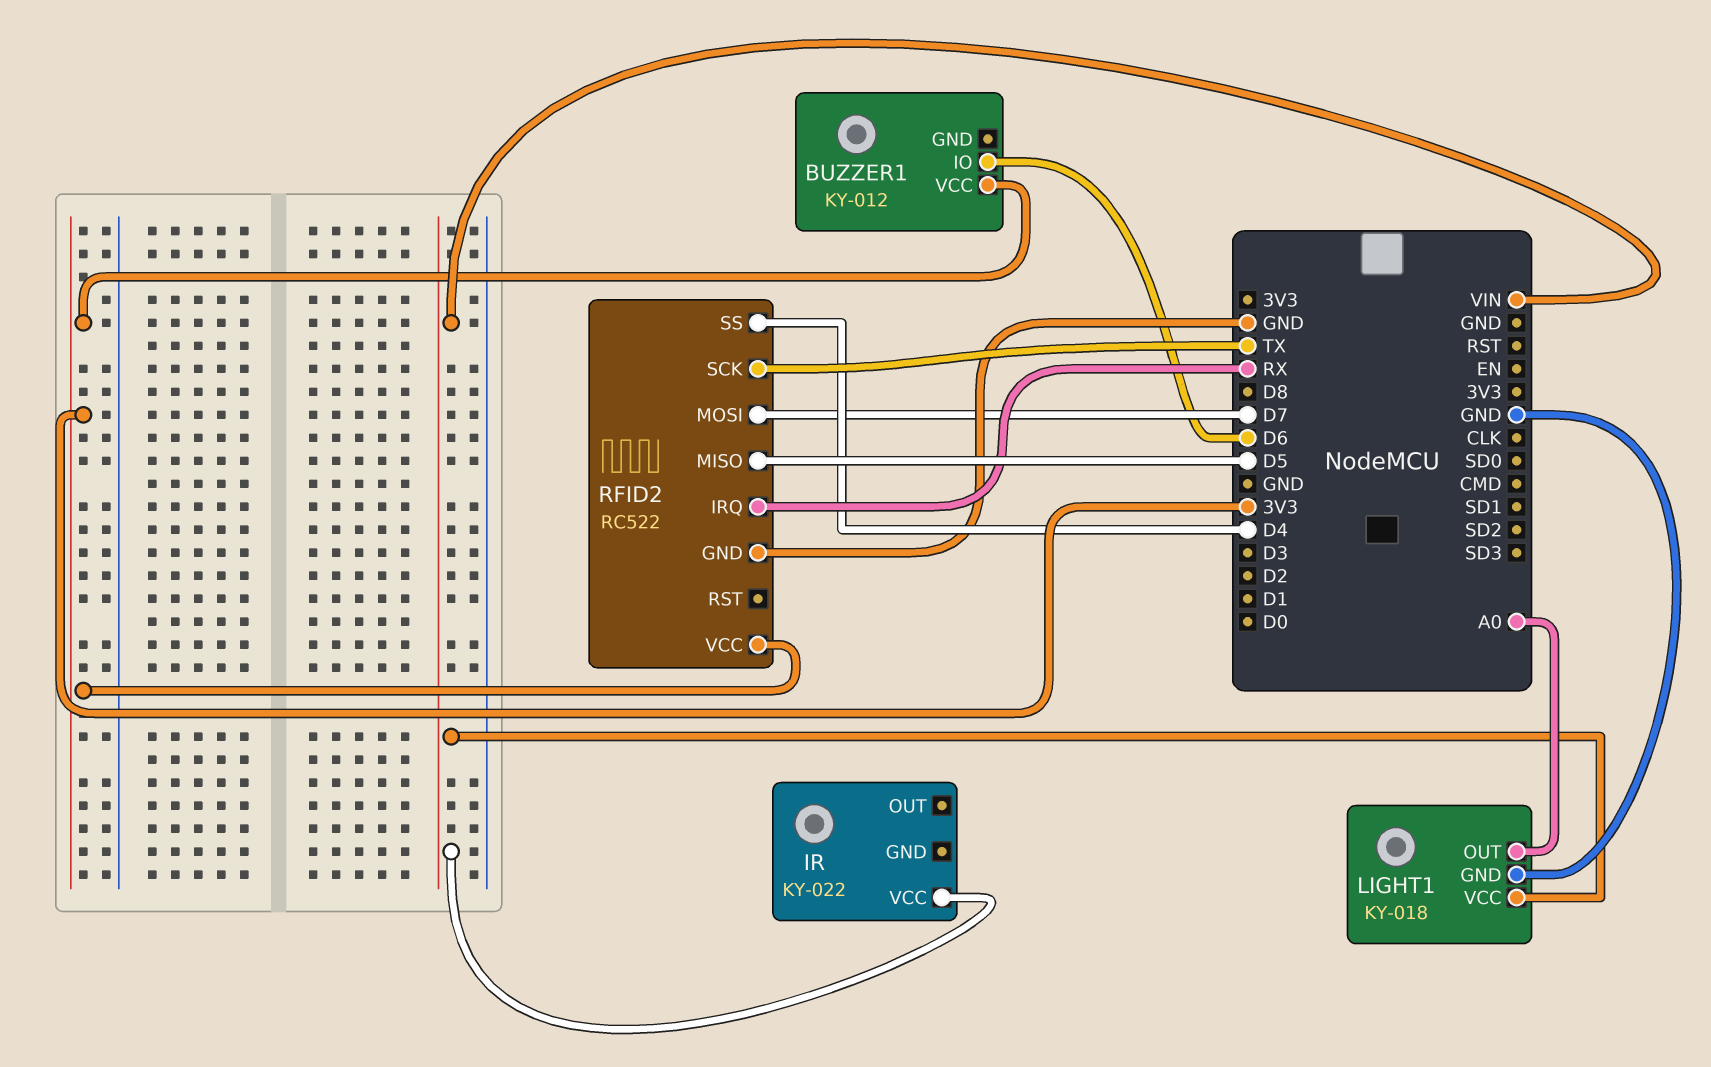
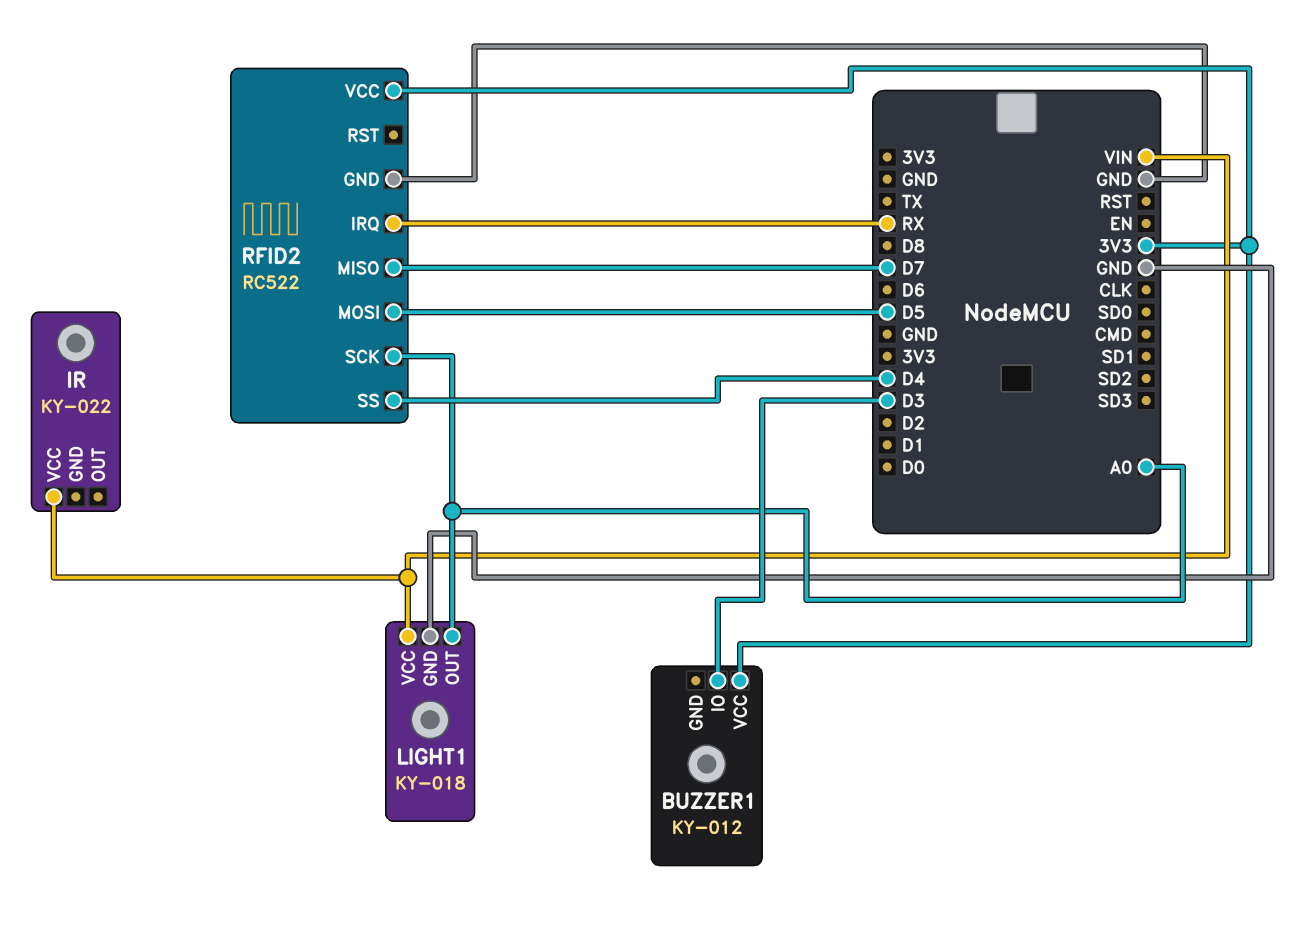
BUZZER1 pin IO: D6 -> D3
RFID2 pin MISO: D5 -> D7
RFID2 pin MOSI: D7 -> D5
RFID2 pin SCK: TX -> A0

